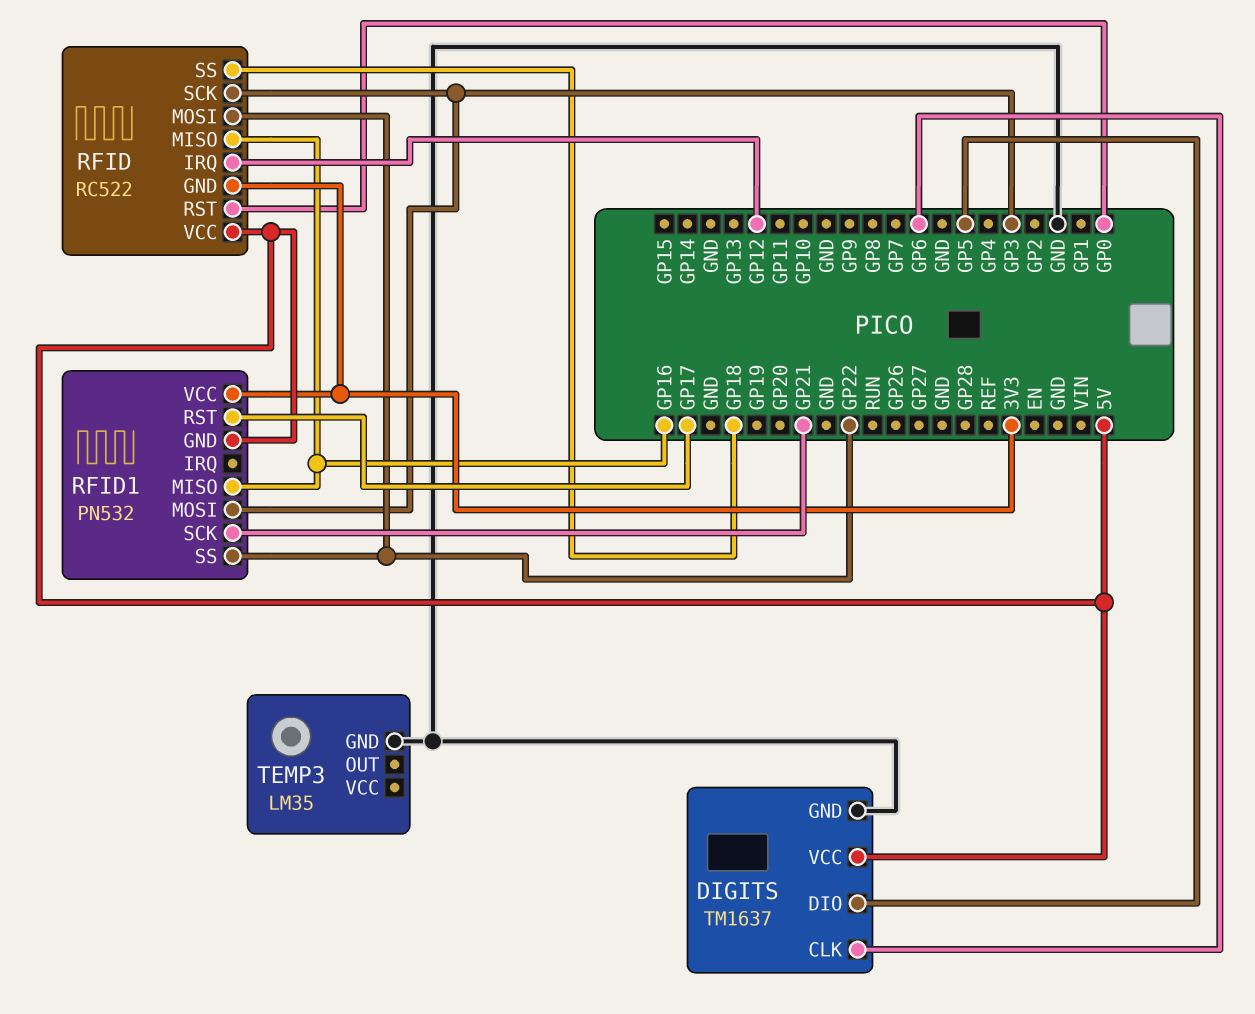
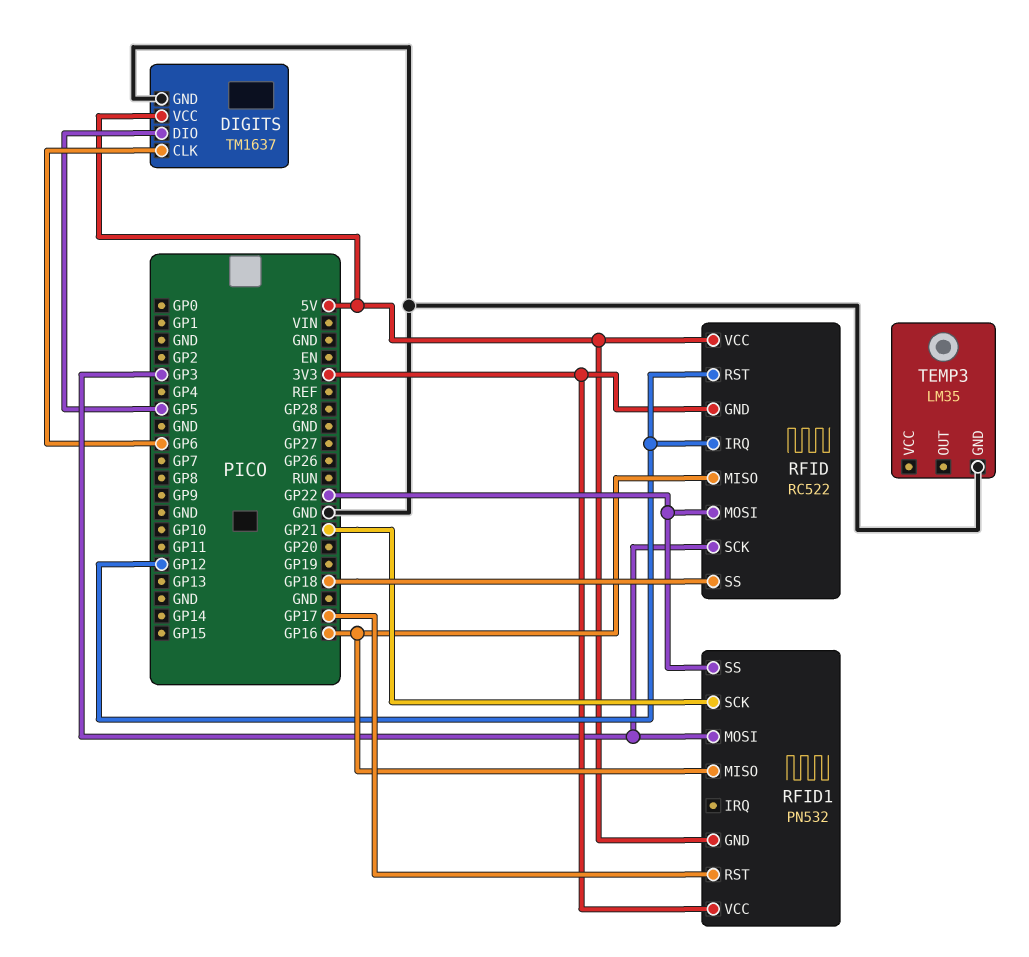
RFID pin RST: GP0 -> GP12

